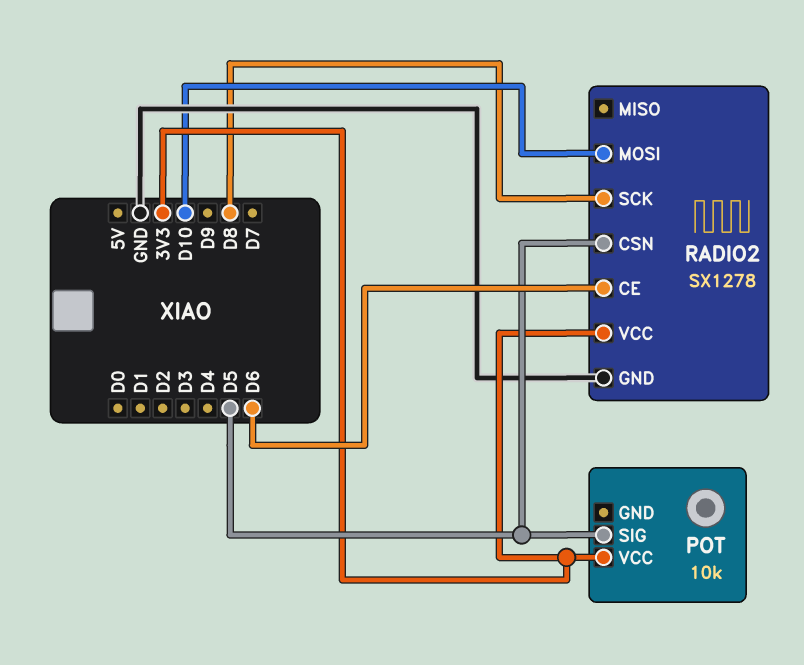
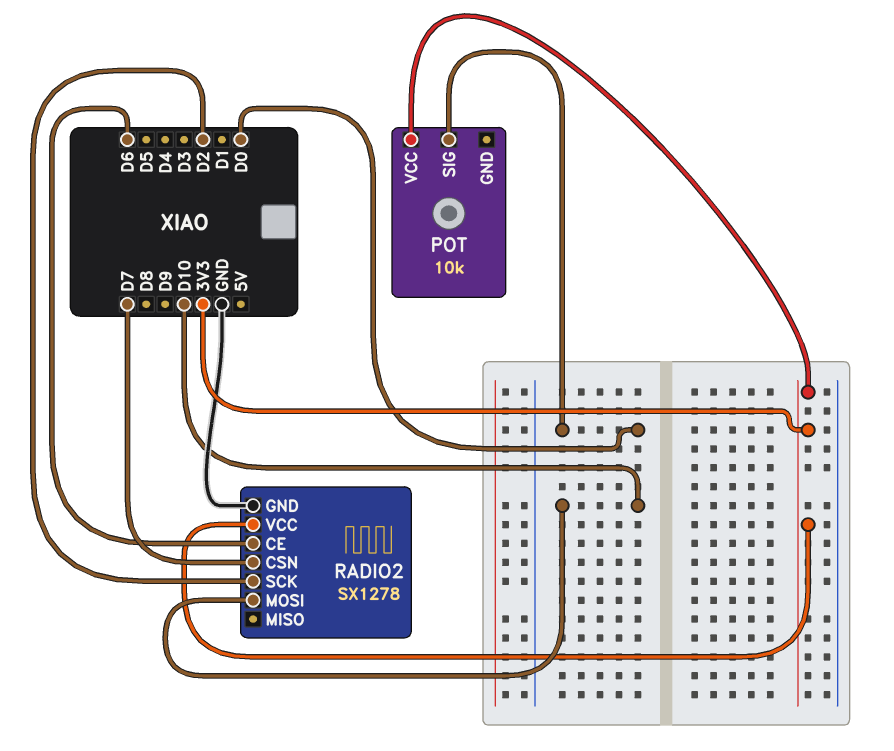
POT pin SIG: D5 -> D0
RADIO2 pin CSN: D5 -> D7
RADIO2 pin SCK: D8 -> D2

